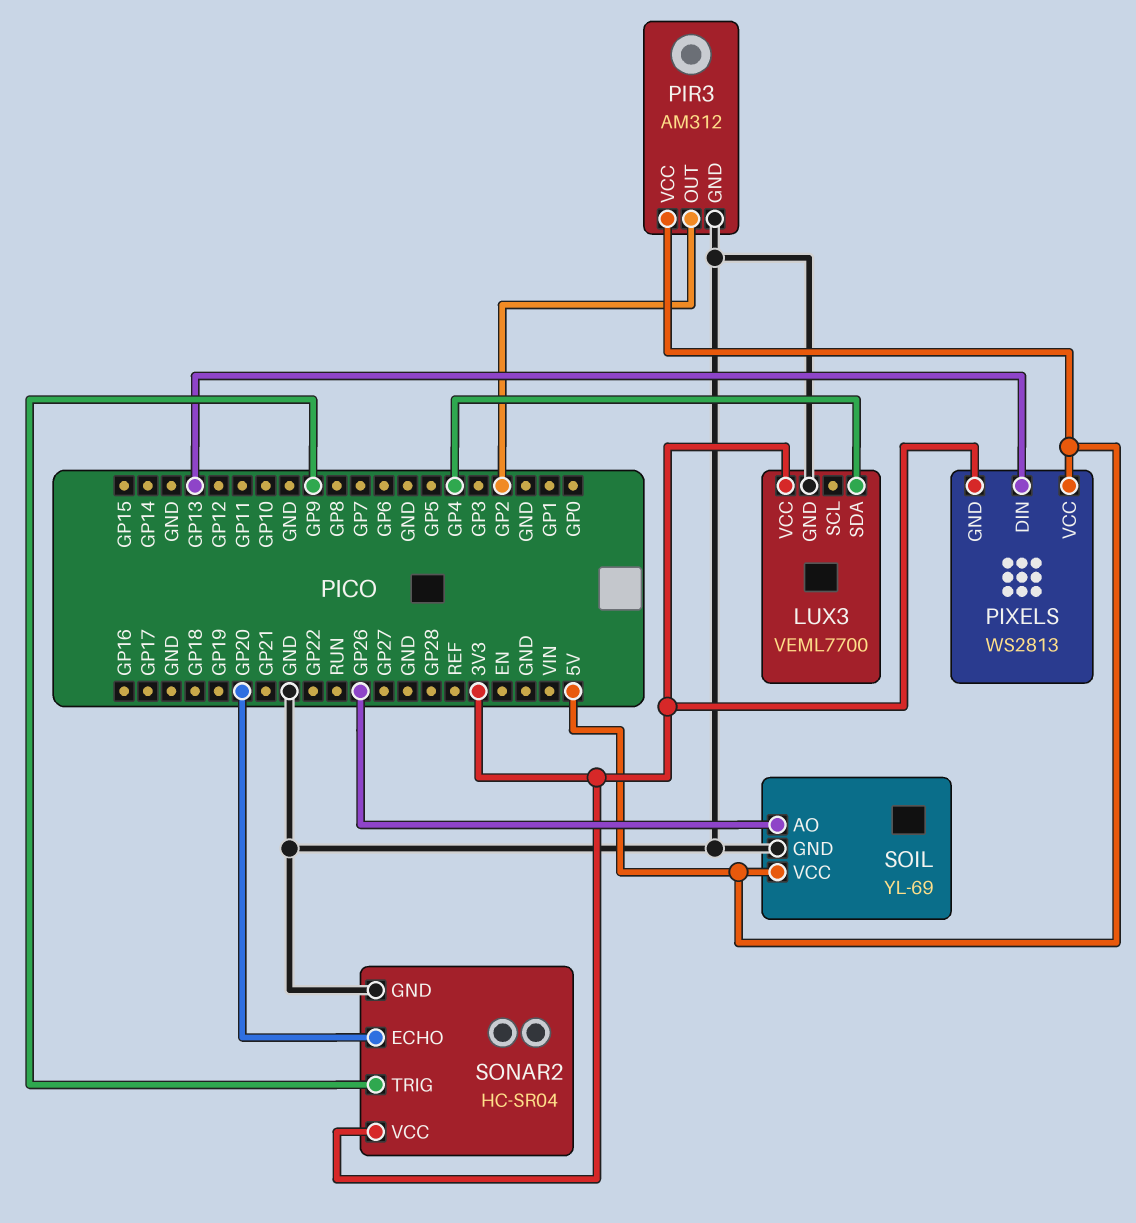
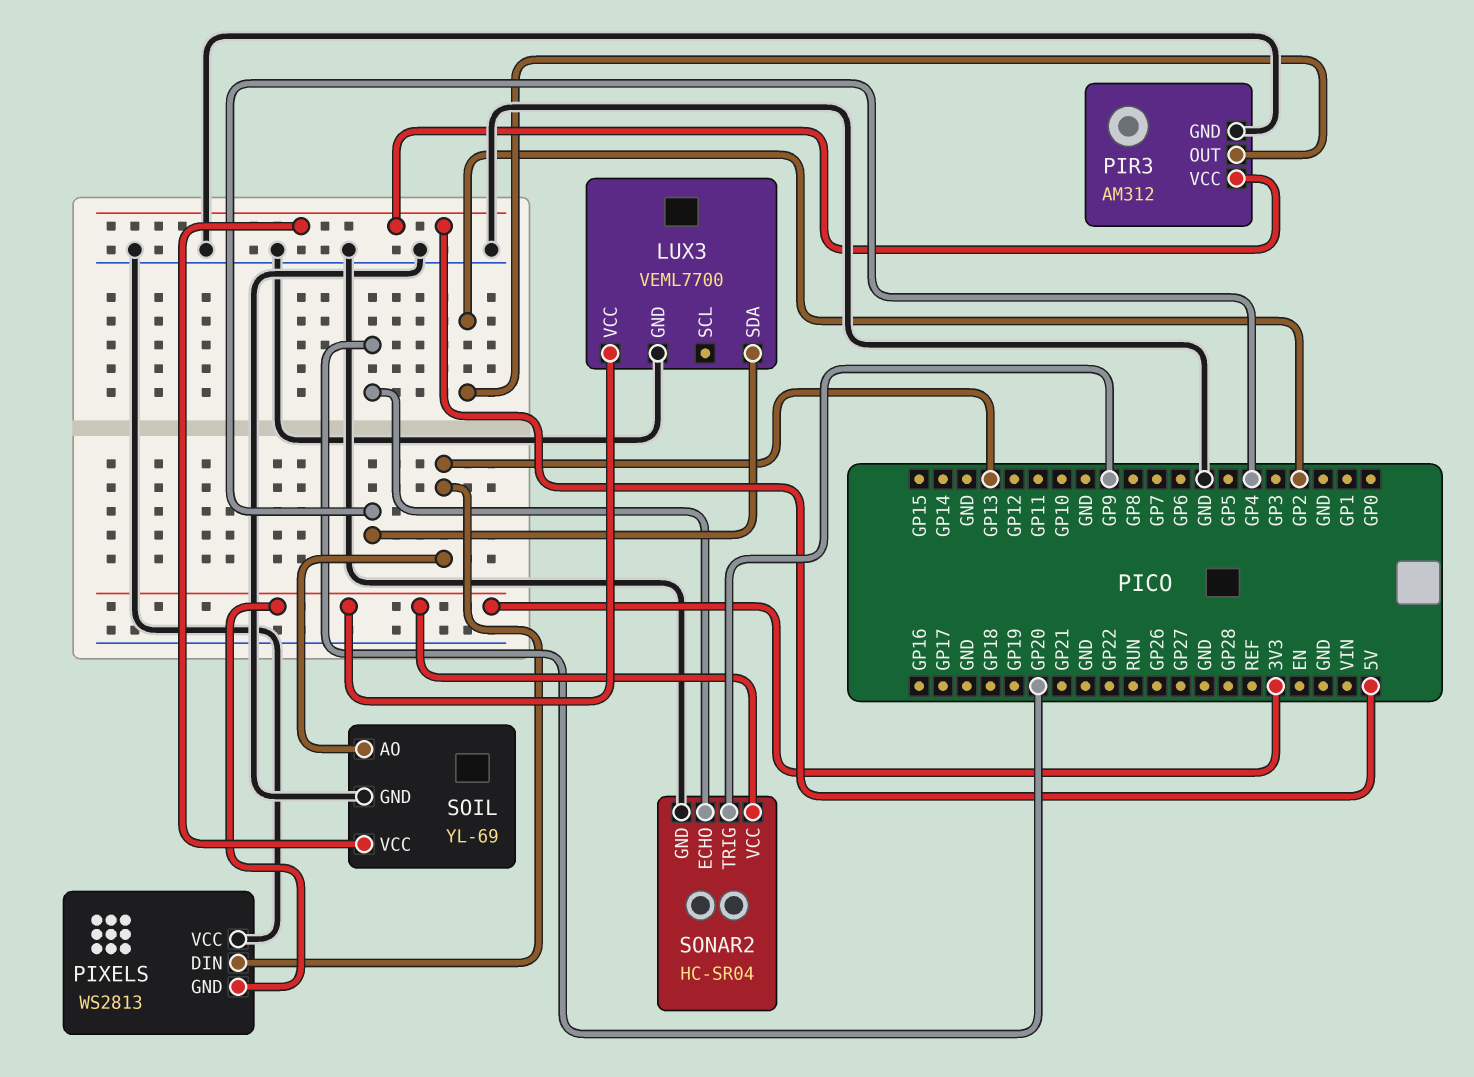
PIXELS pin VCC: 5V -> GND
SOIL pin AO: GP26 -> GP13

